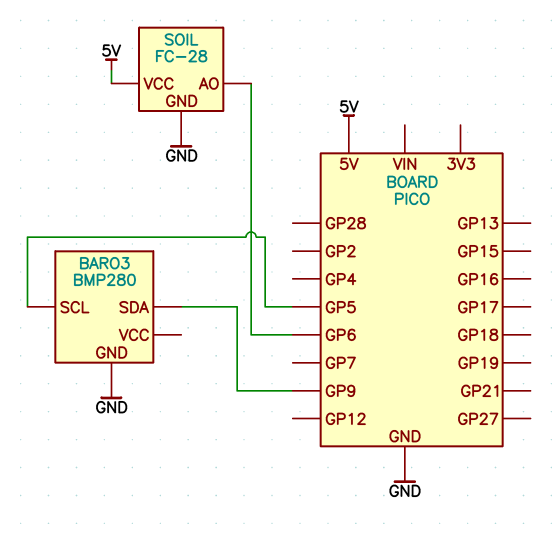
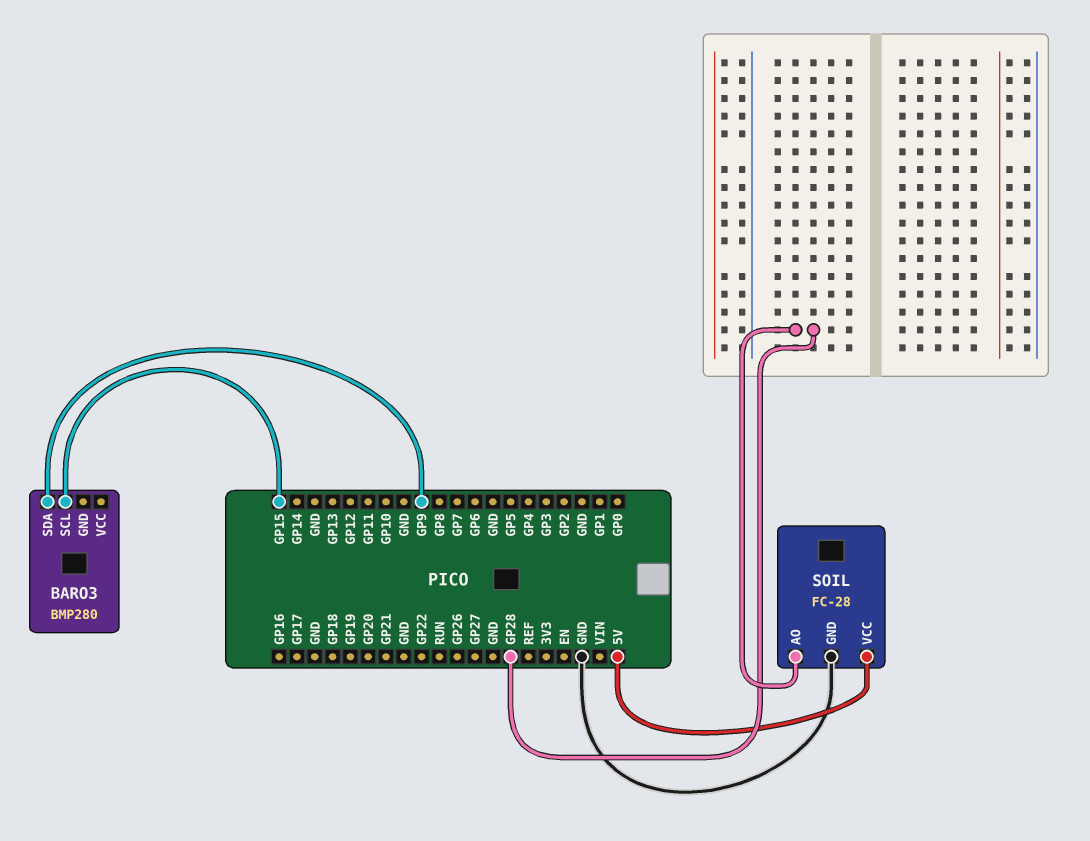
BARO3 pin GND: GND -> none
BARO3 pin SCL: GP5 -> GP15
SOIL pin AO: GP6 -> GP28

